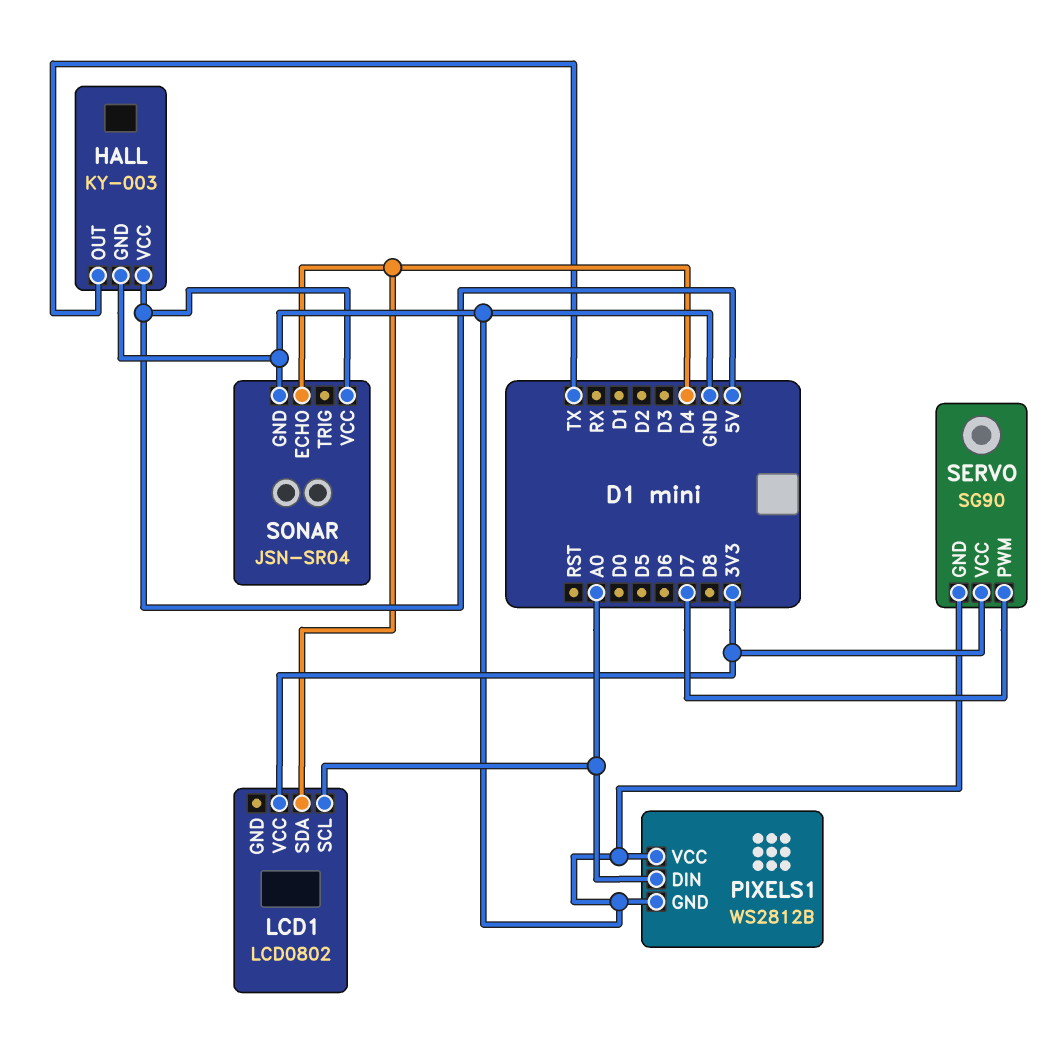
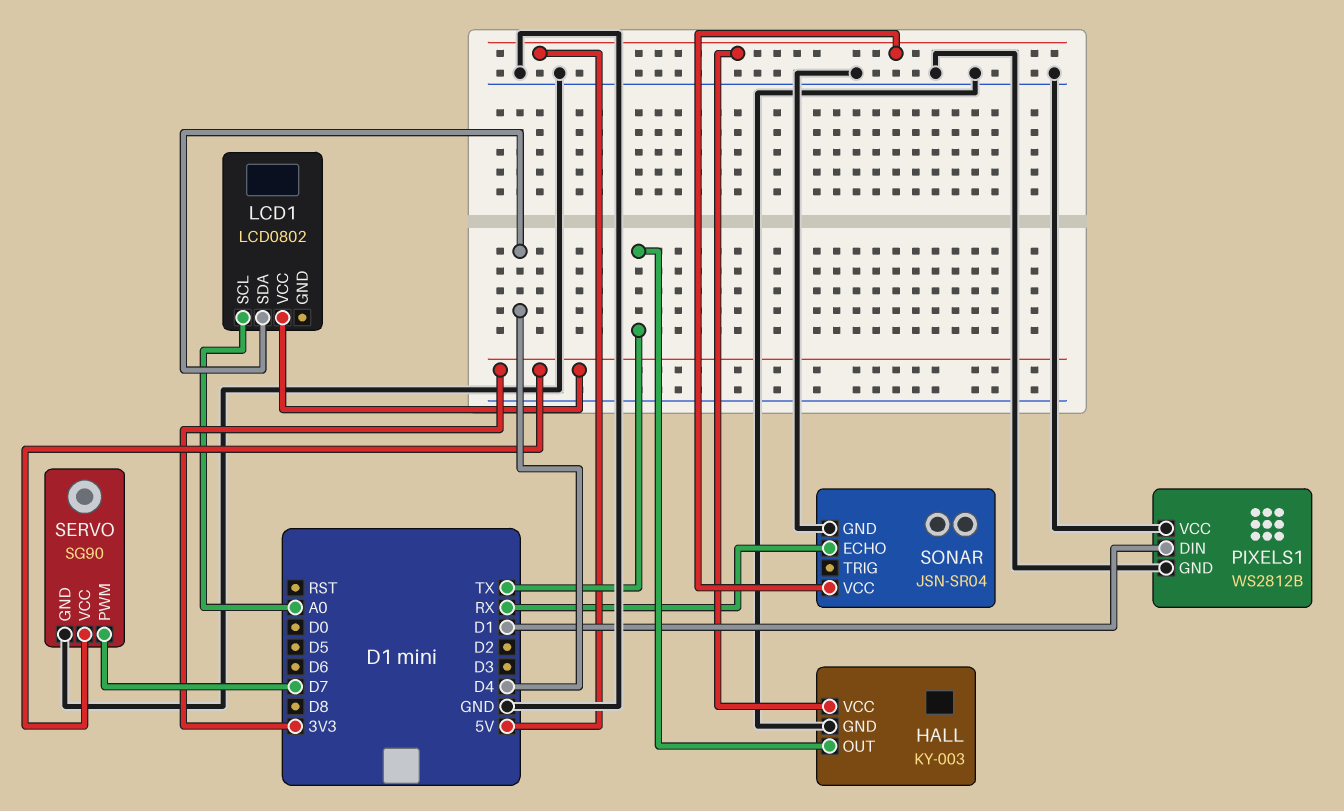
PIXELS1 pin DIN: A0 -> D1
SONAR pin ECHO: D4 -> RX

